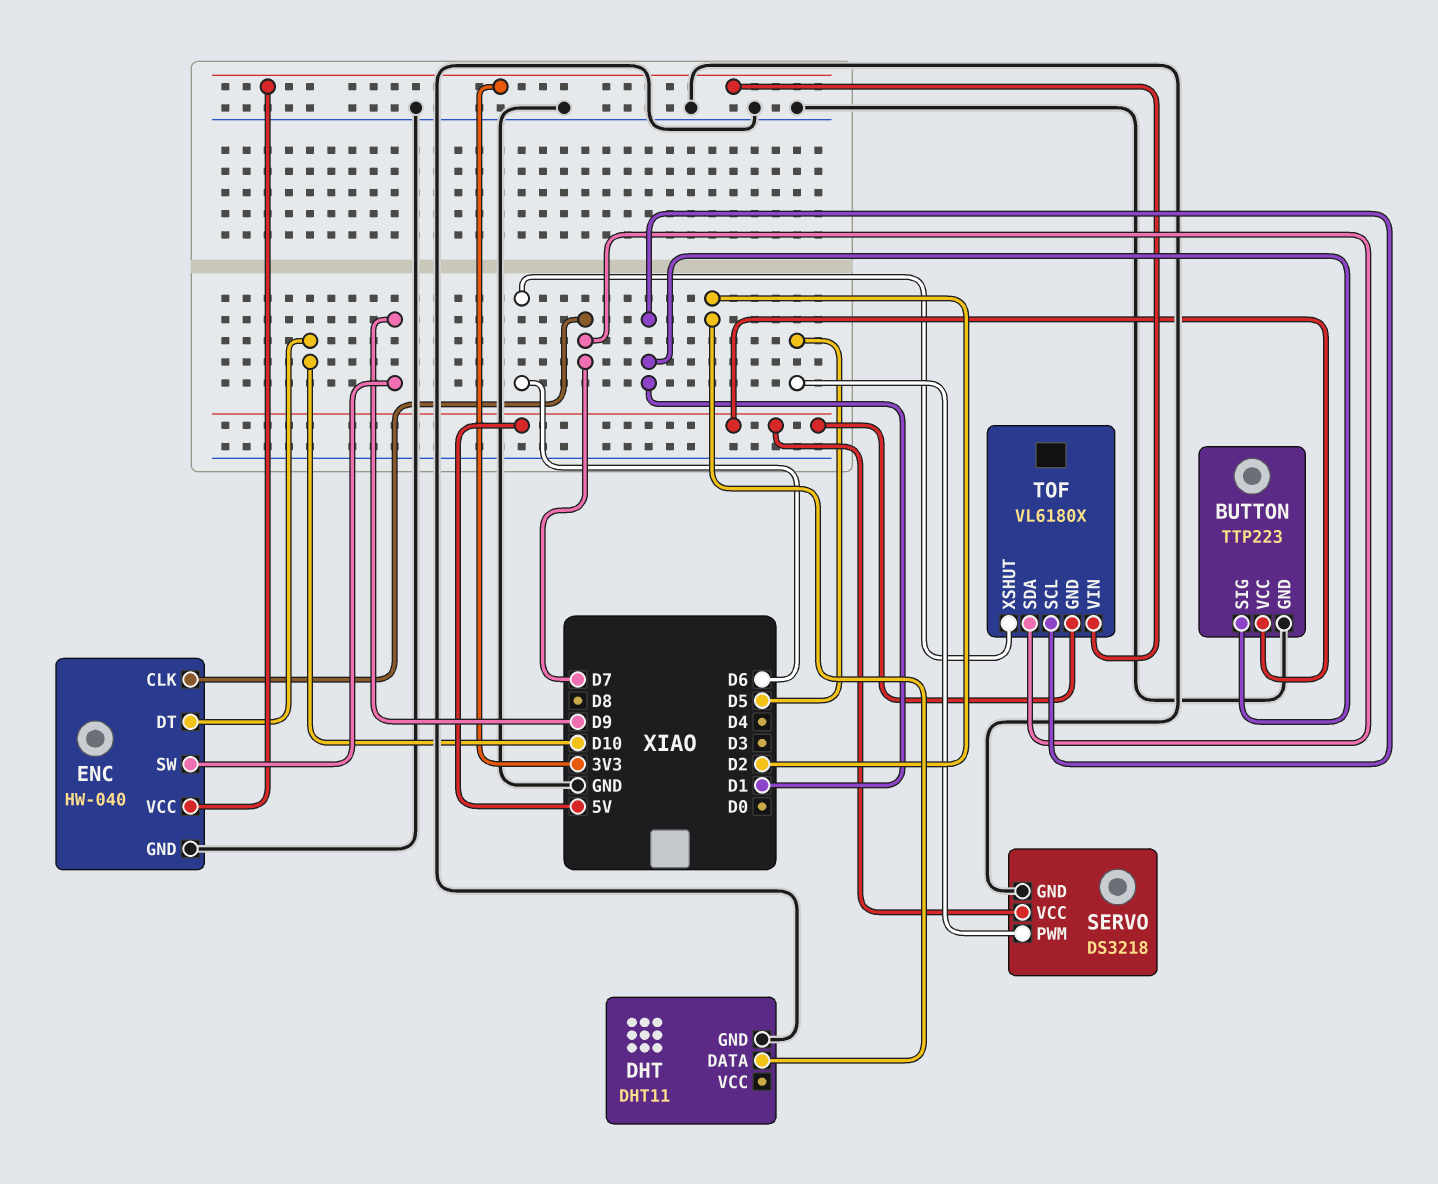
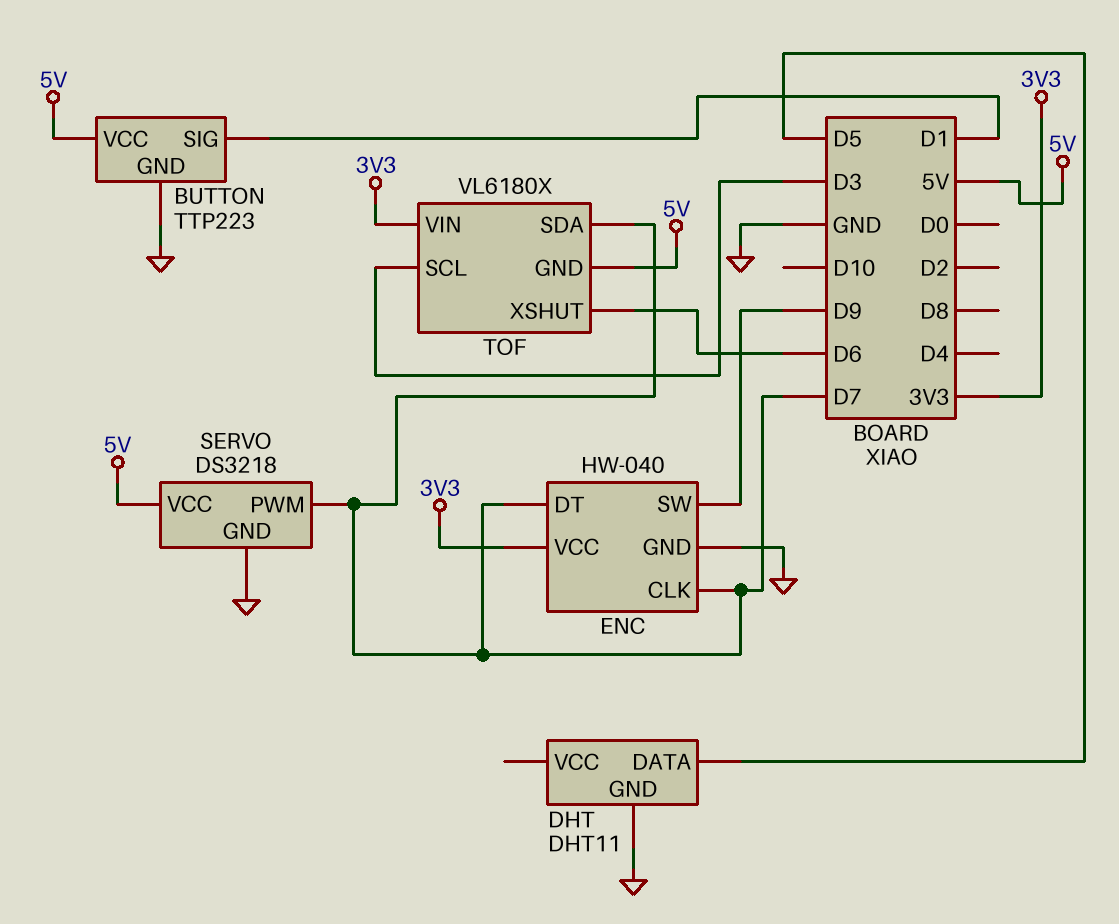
DHT pin DATA: D2 -> D5
ENC pin DT: D10 -> D7
SERVO pin PWM: D5 -> D7
TOF pin SCL: D1 -> D3

